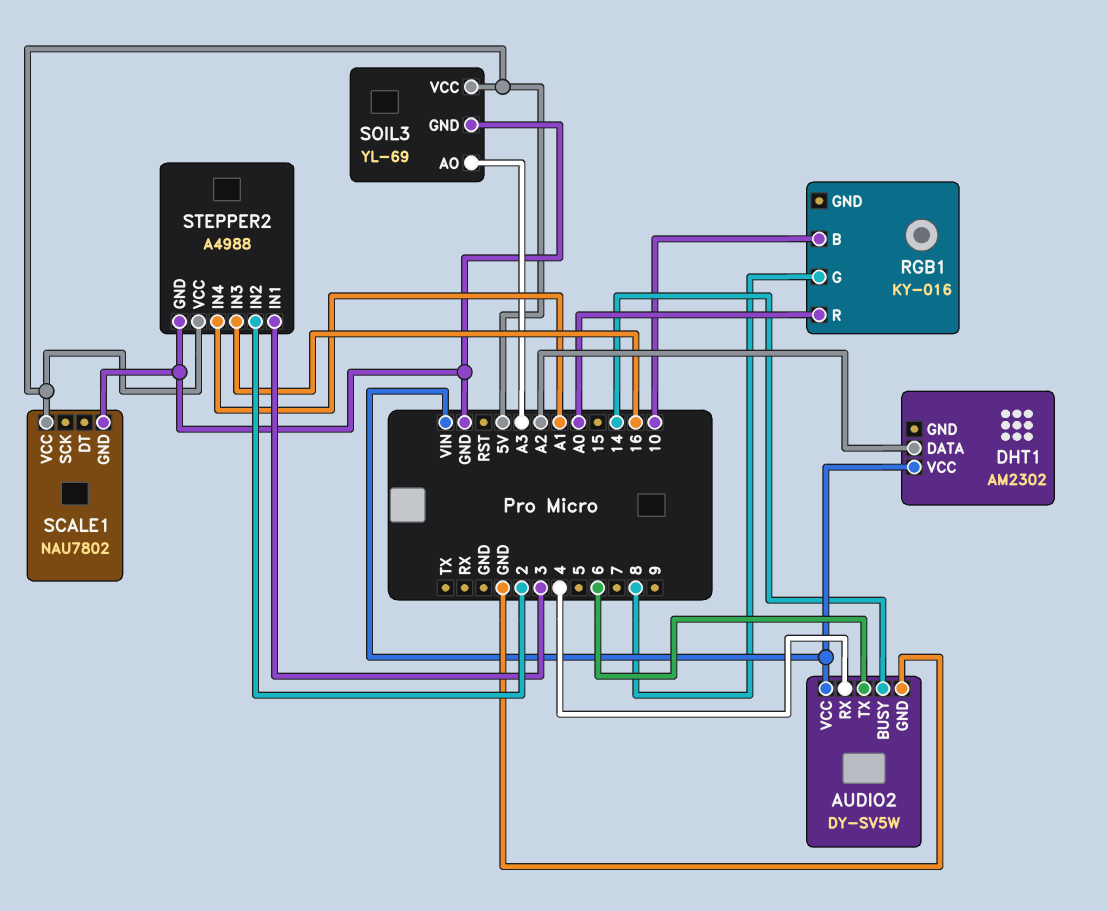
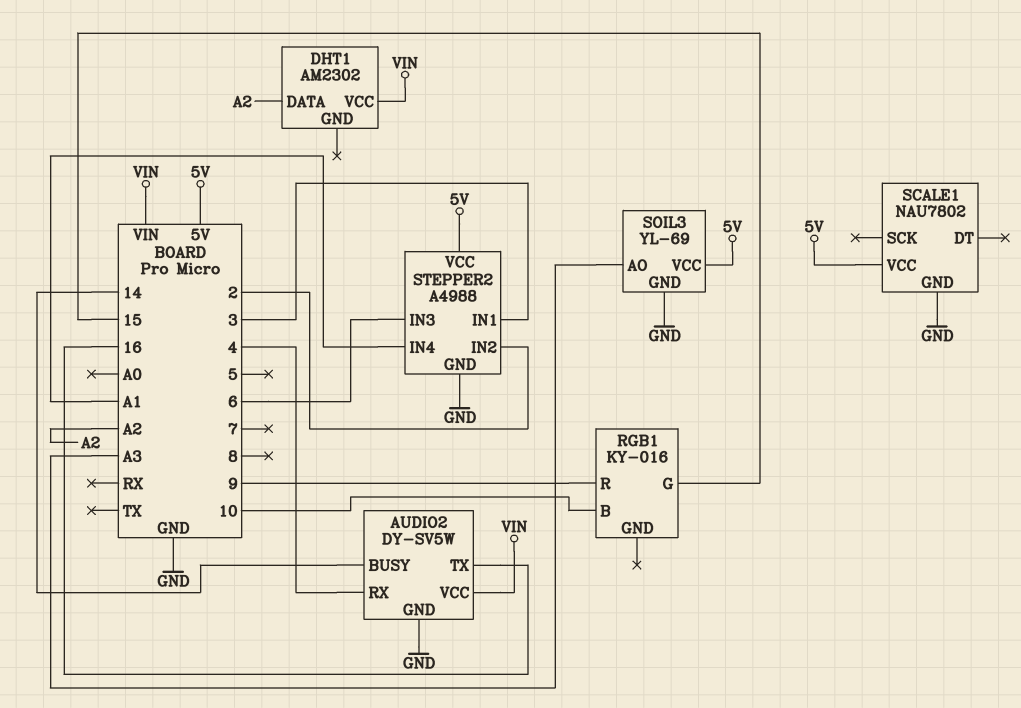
AUDIO2 pin TX: 6 -> 16
RGB1 pin G: 8 -> 15
RGB1 pin R: A0 -> 9
STEPPER2 pin IN3: 16 -> 6

